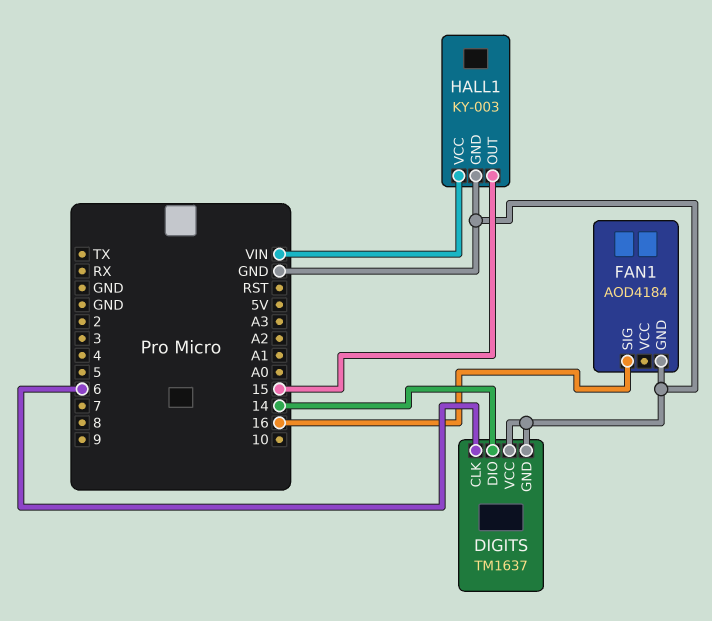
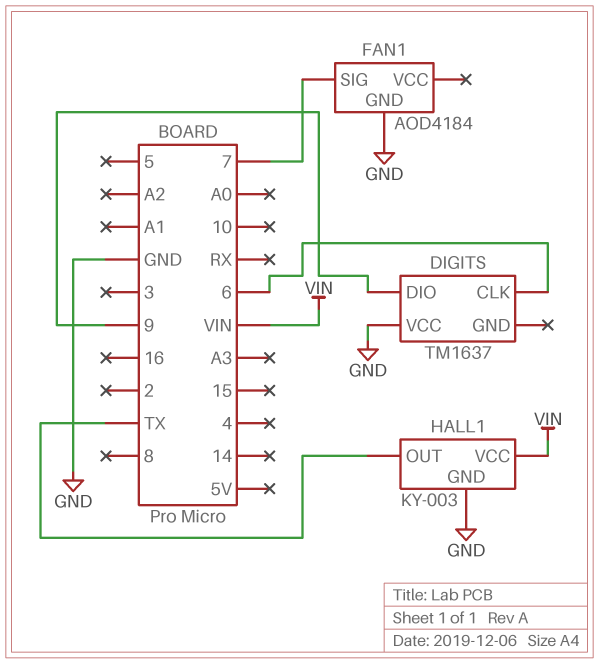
DIGITS pin DIO: 14 -> 9
DIGITS pin GND: GND -> none
FAN1 pin SIG: 16 -> 7
HALL1 pin OUT: 15 -> TX

